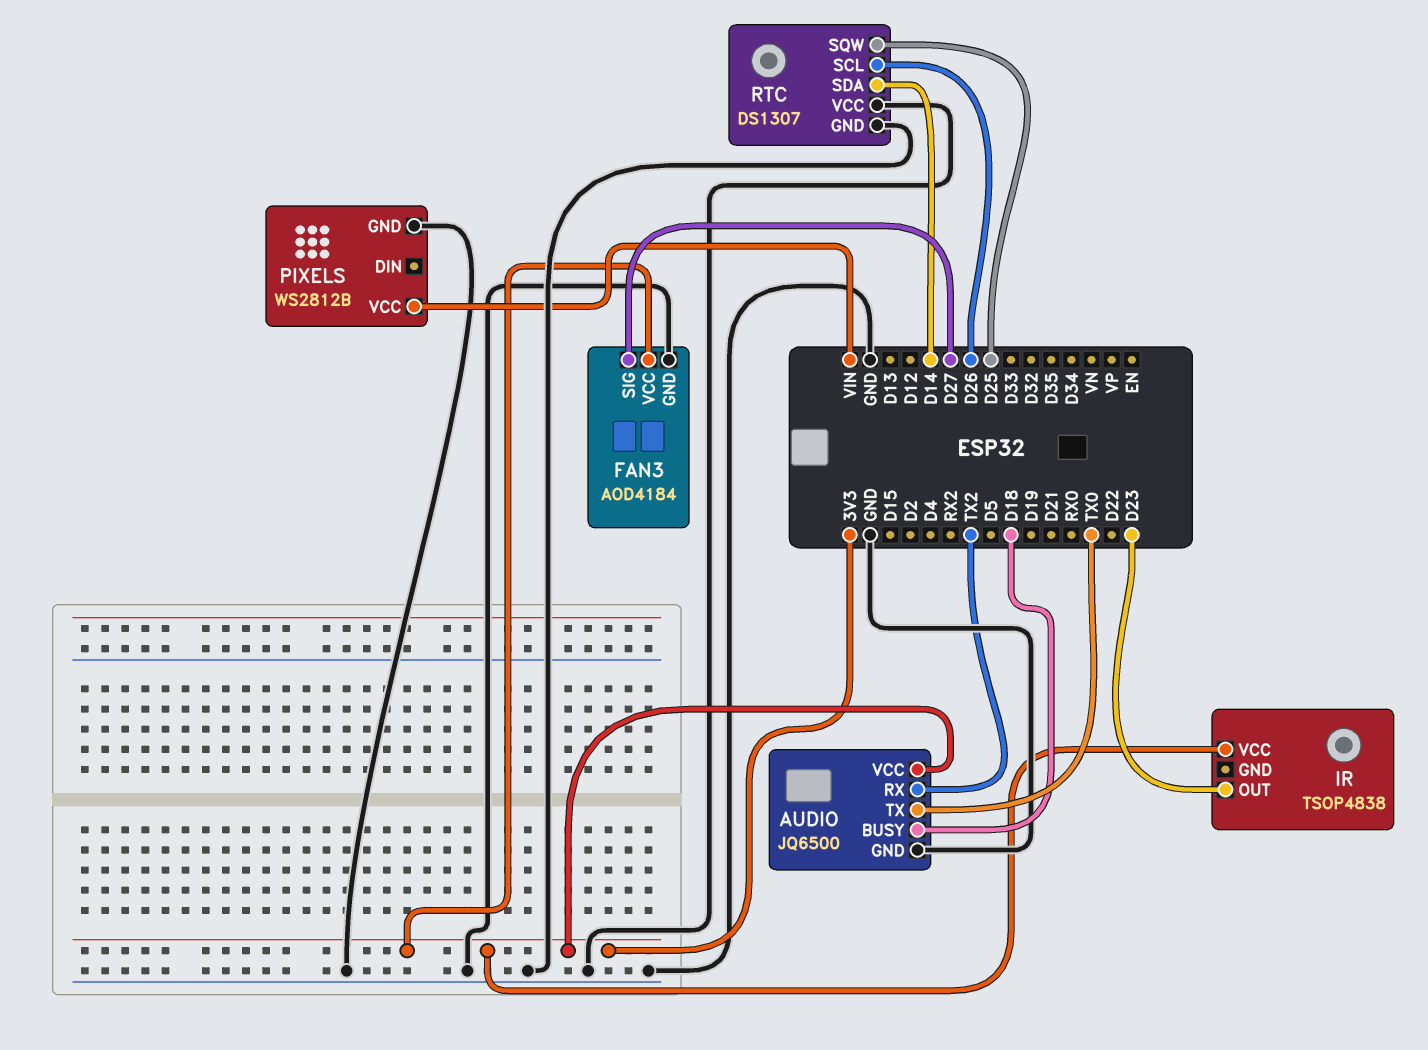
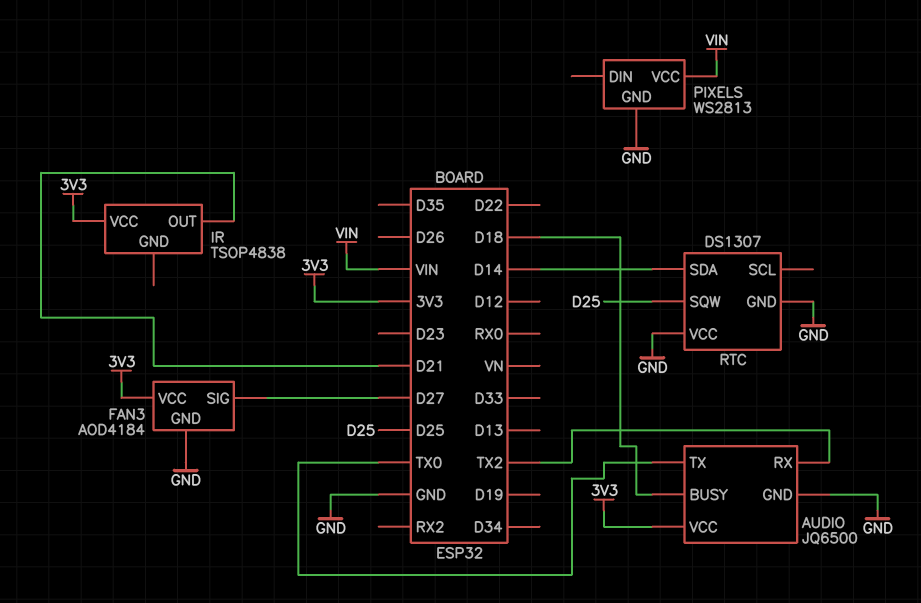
IR pin OUT: D23 -> D21
PIXELS: WS2812B -> WS2813
RTC pin SCL: D26 -> none

